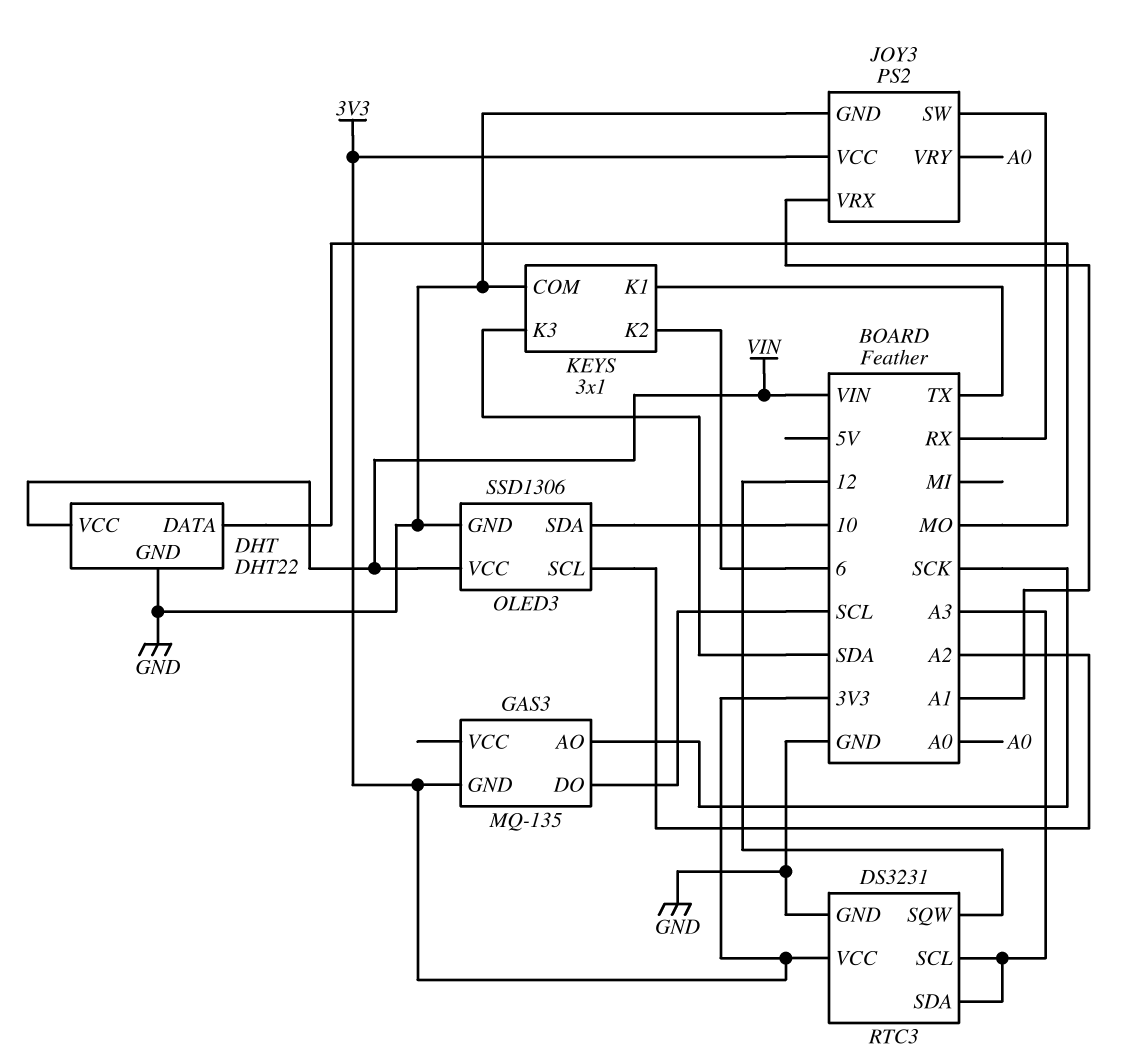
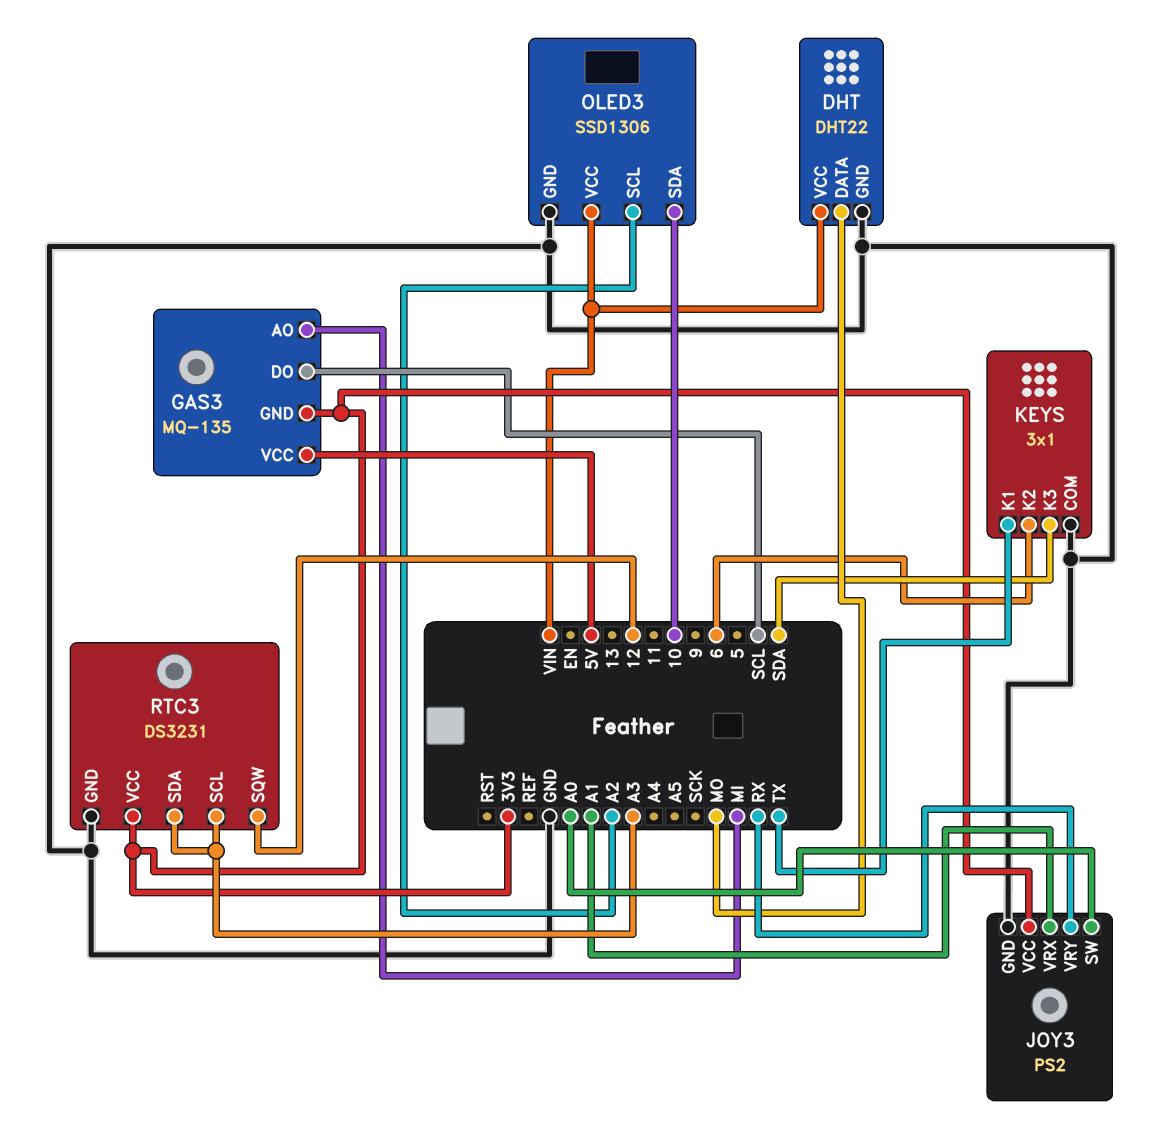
GAS3 pin AO: SCK -> MI
GAS3 pin VCC: none -> 5V
JOY3 pin SW: RX -> A0
JOY3 pin VRY: A0 -> RX

